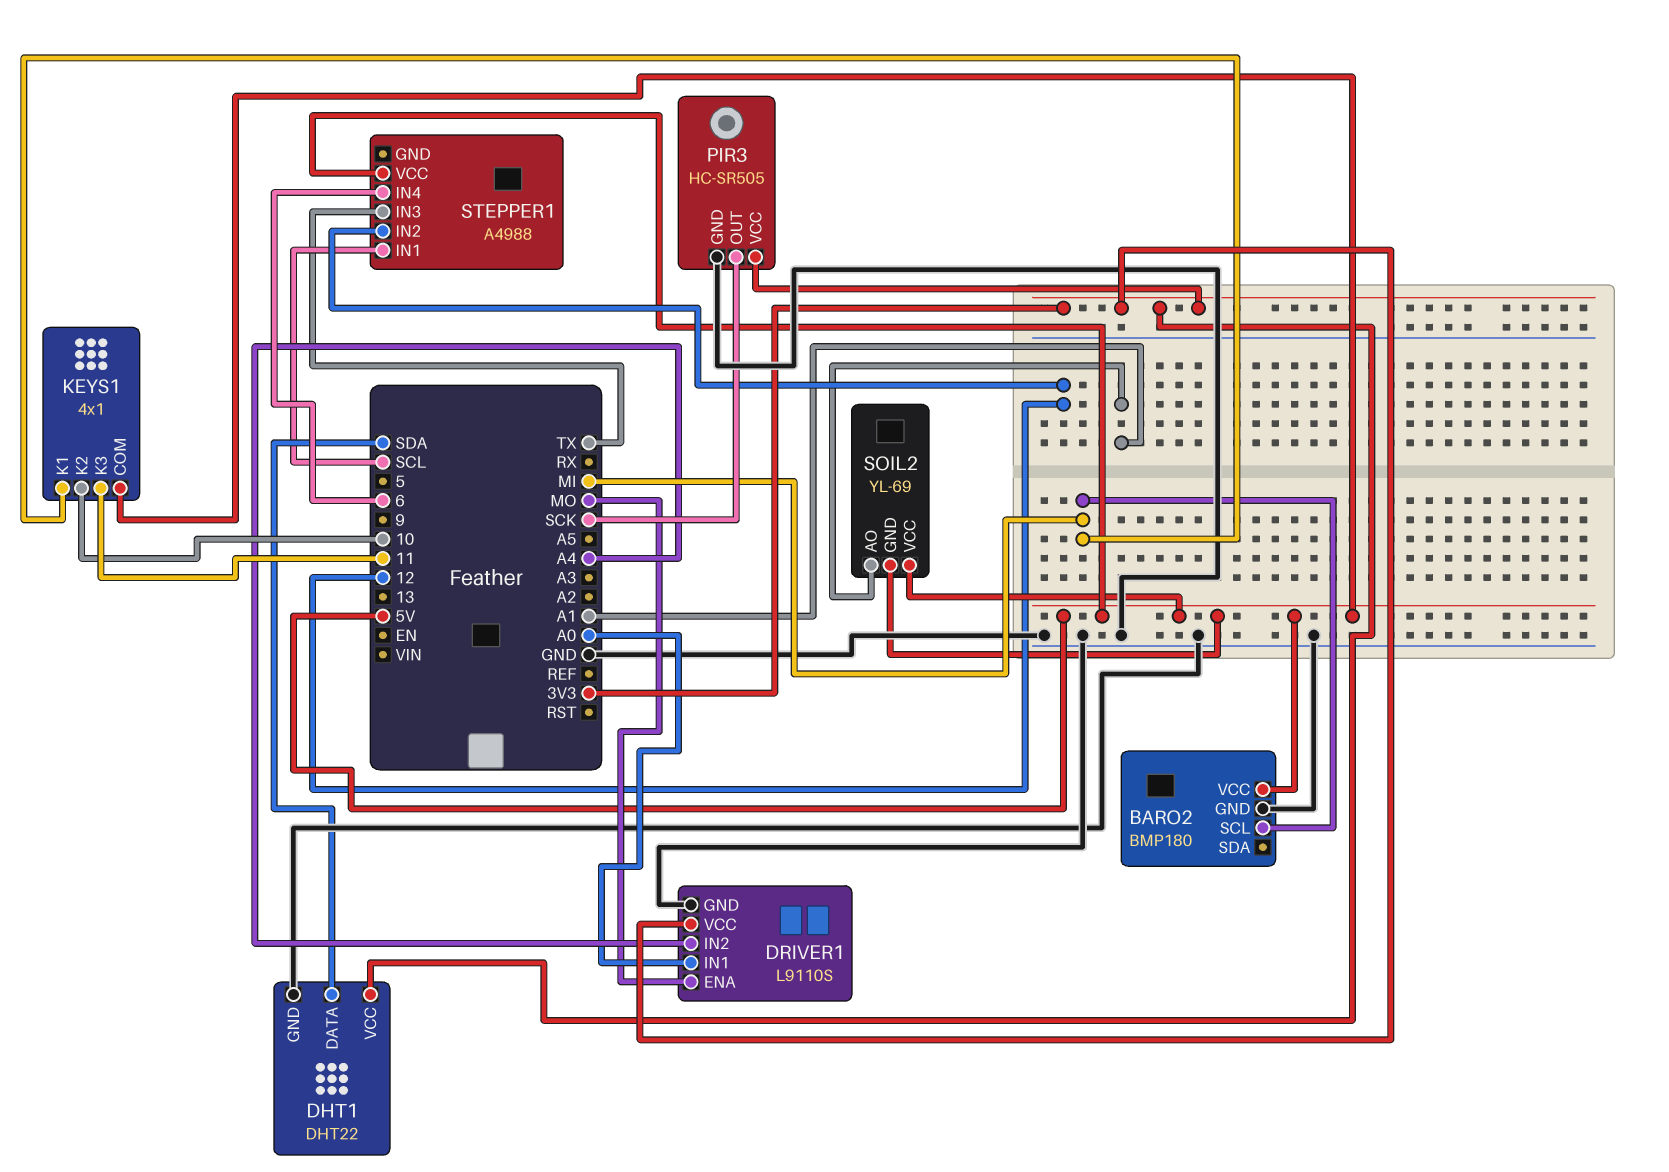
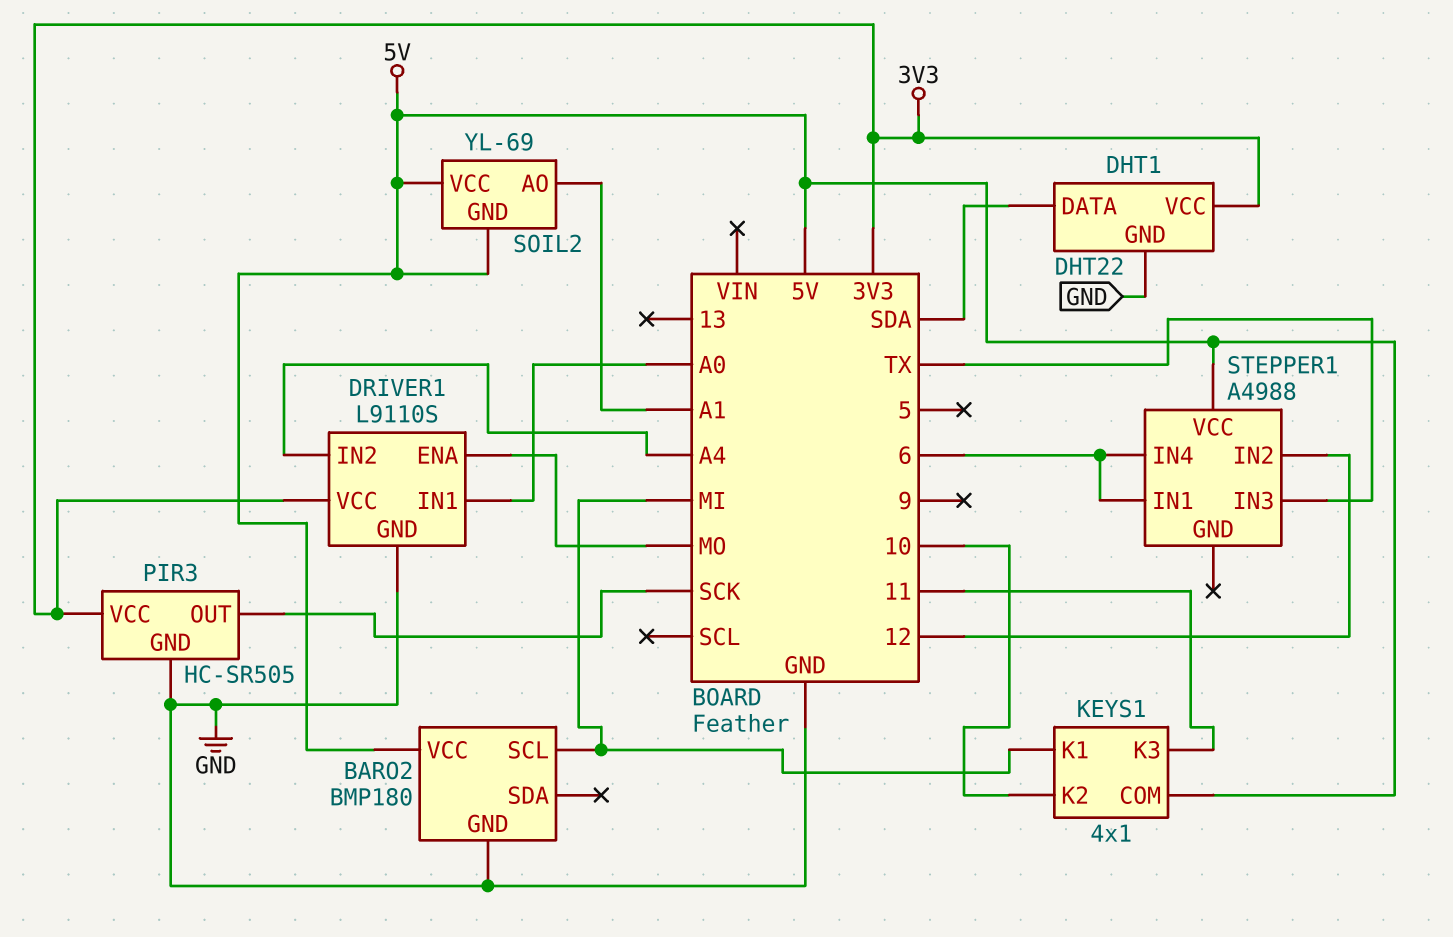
STEPPER1 pin IN1: SCL -> 6

